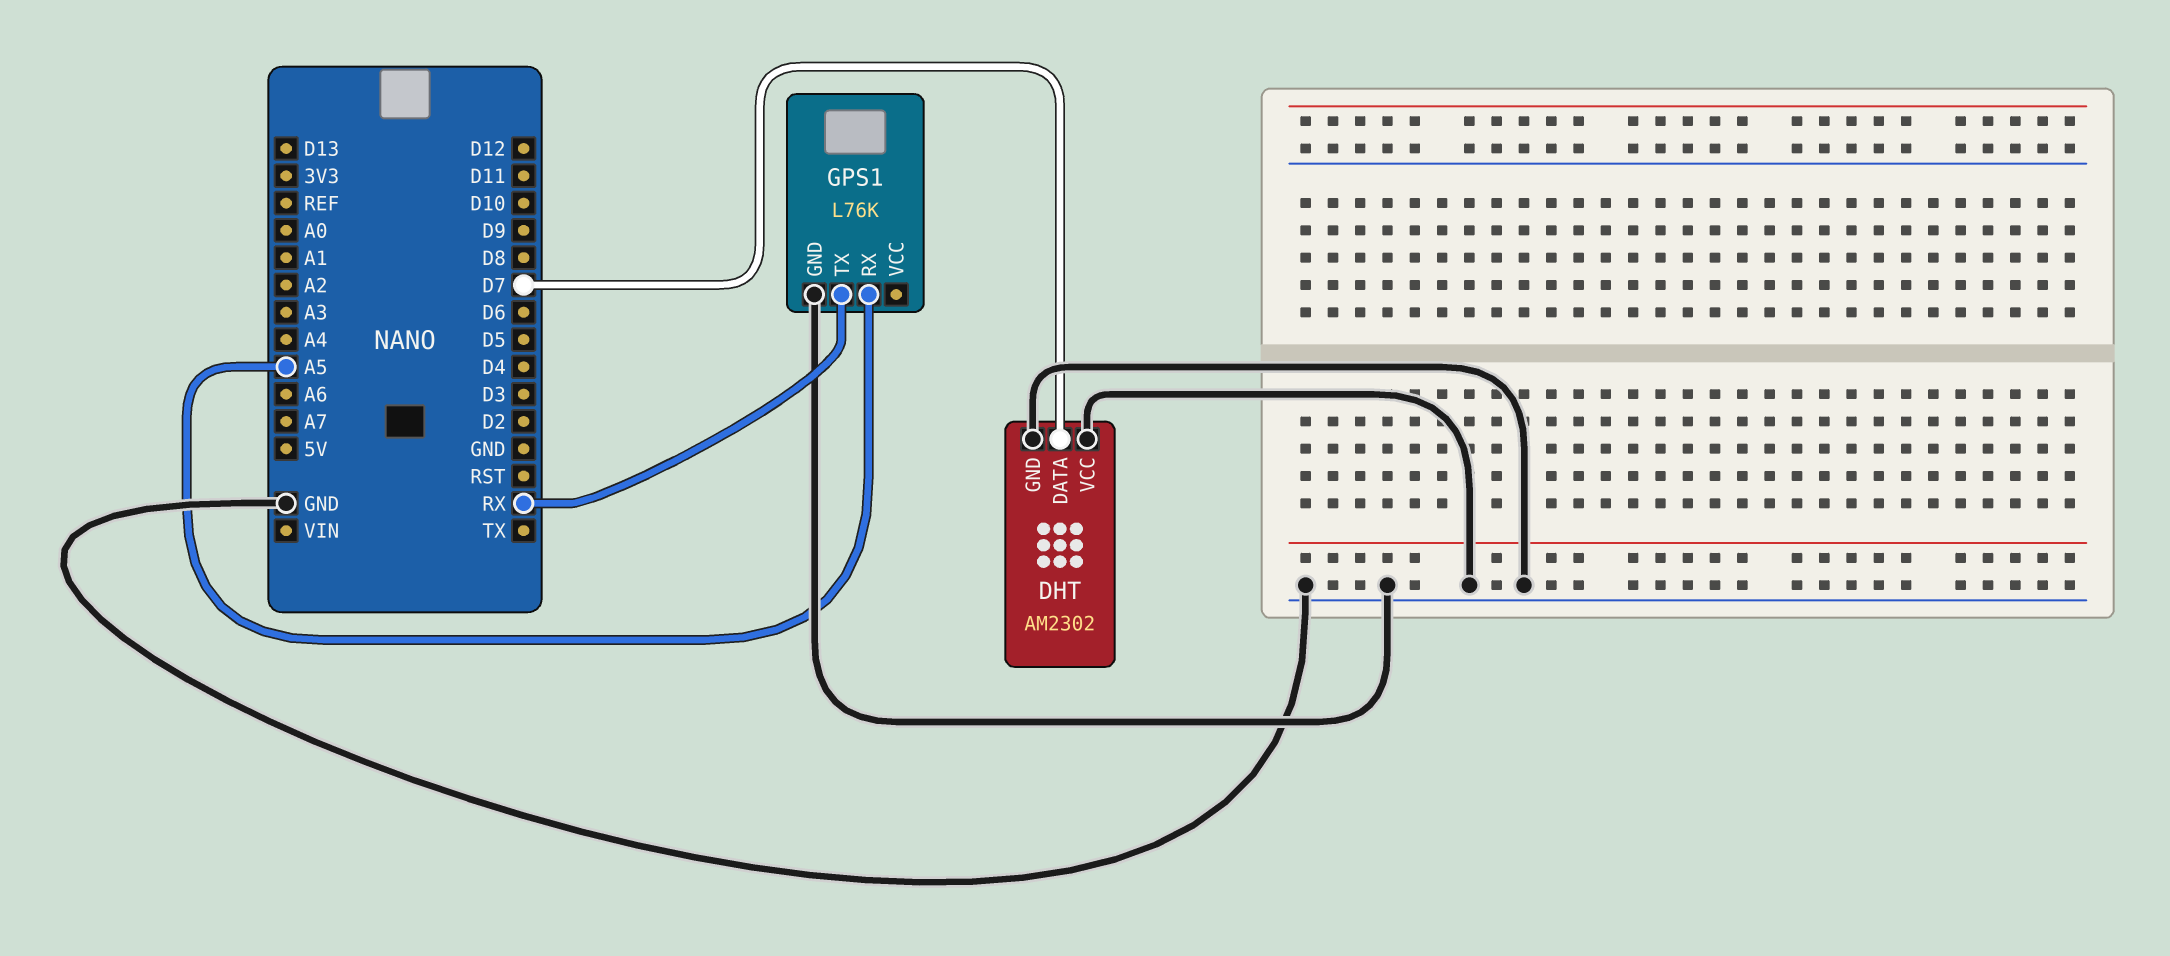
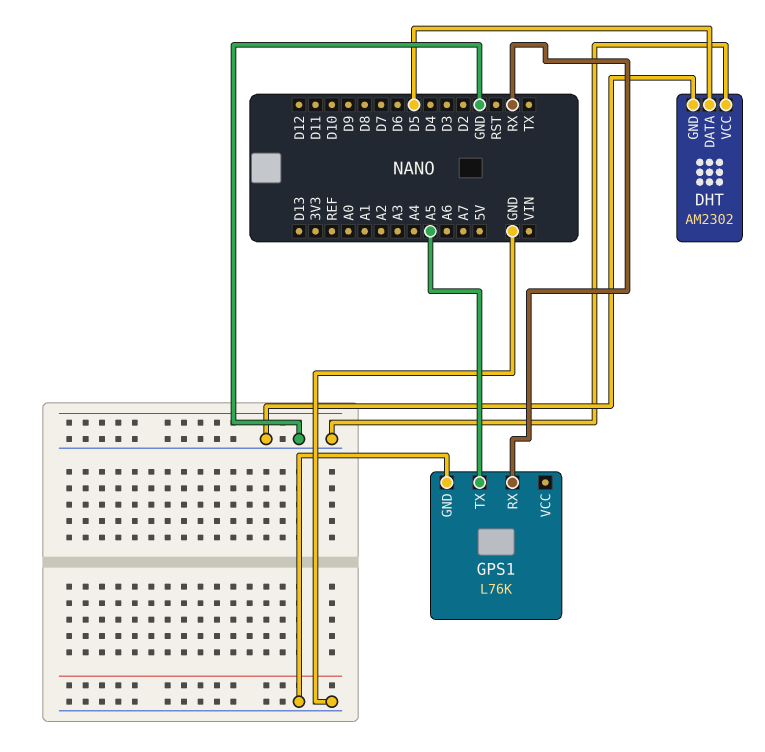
DHT pin DATA: D7 -> D5
GPS1 pin RX: A5 -> RX
GPS1 pin TX: RX -> A5

